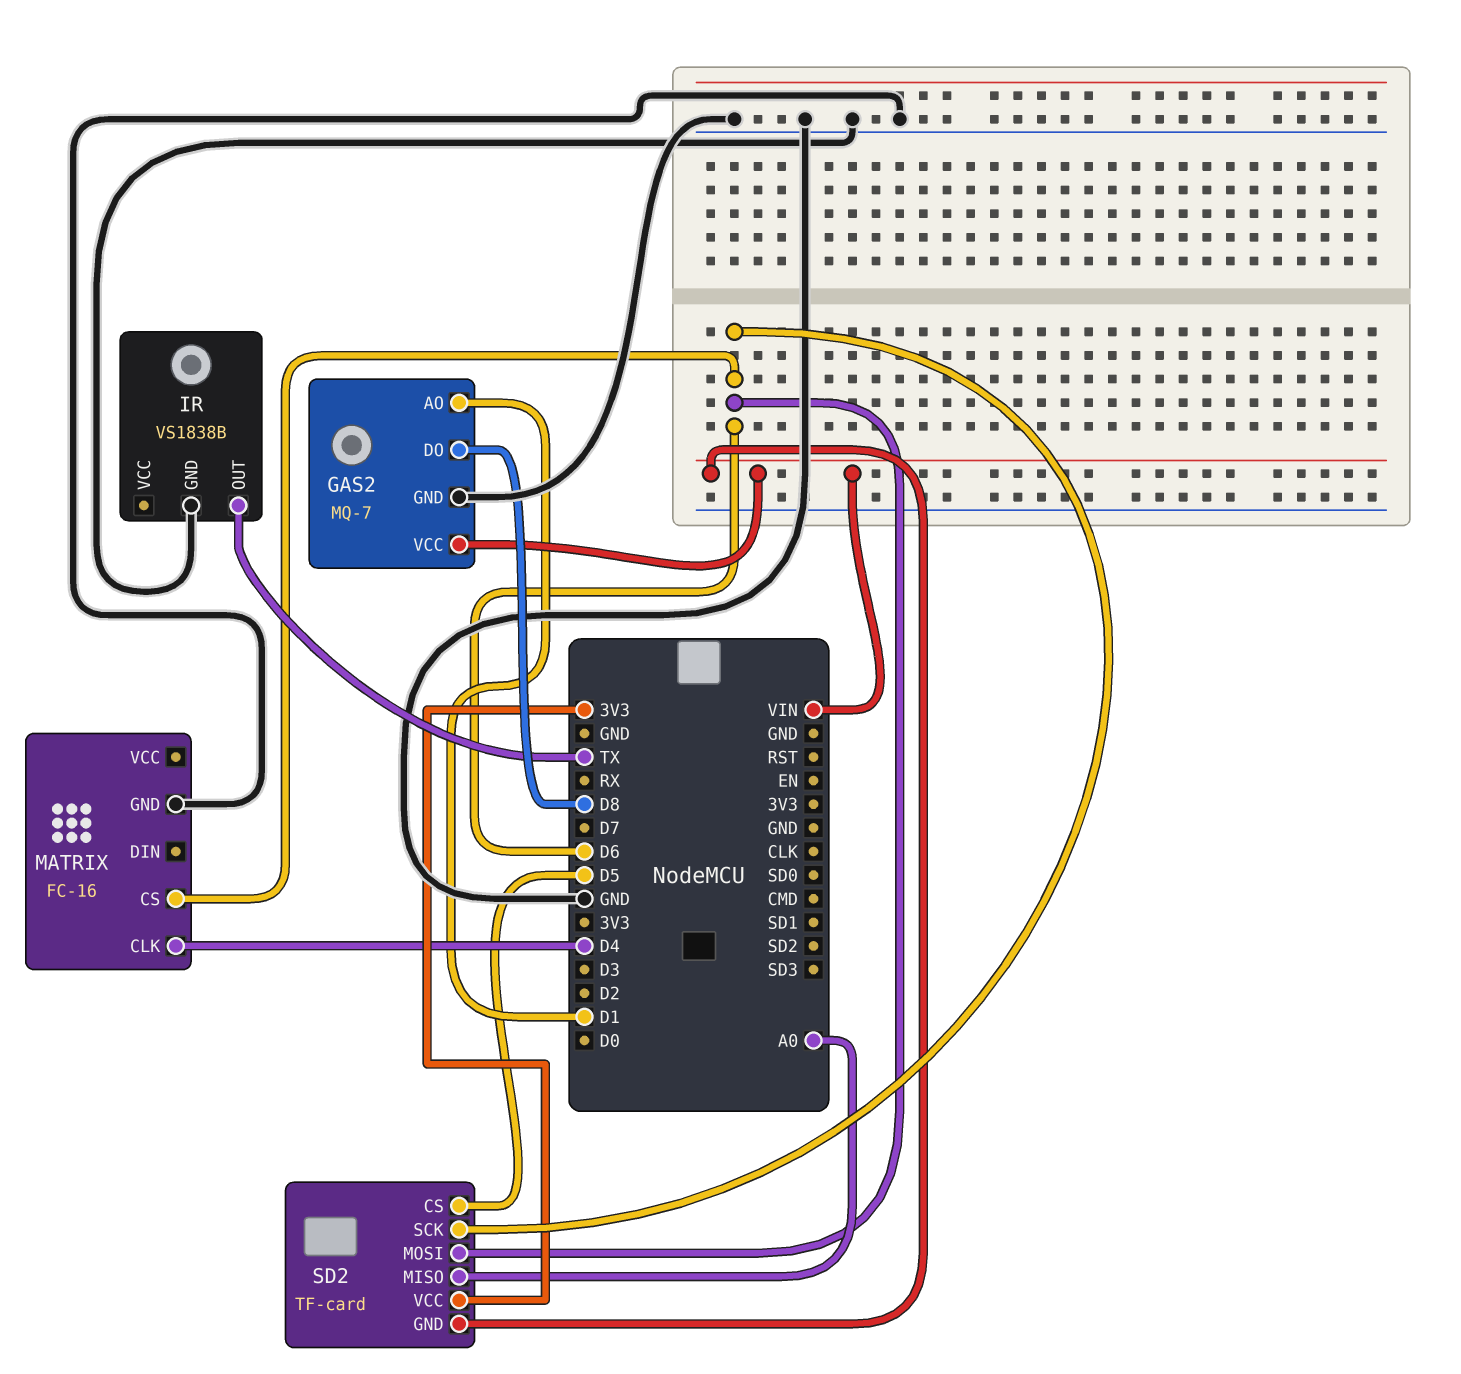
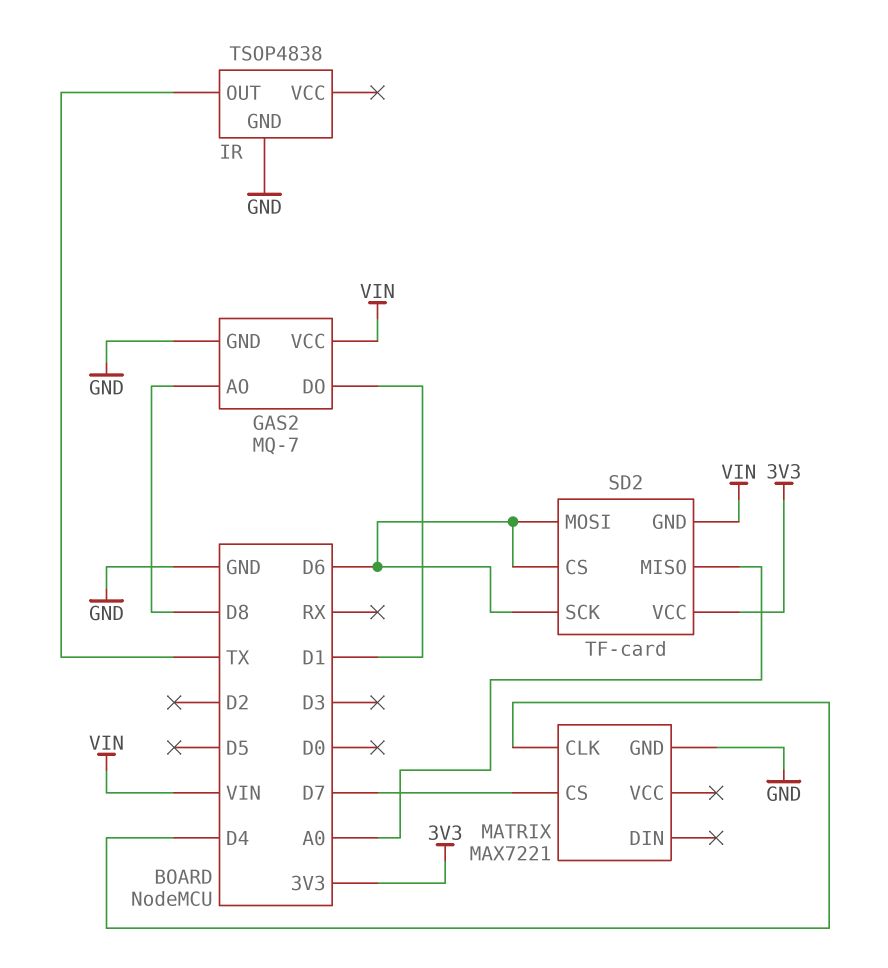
GAS2 pin AO: D1 -> D8
GAS2 pin DO: D8 -> D1
IR: VS1838B -> TSOP4838
MATRIX: FC-16 -> MAX7221
MATRIX pin CS: D6 -> D7
SD2 pin CS: D5 -> D6

